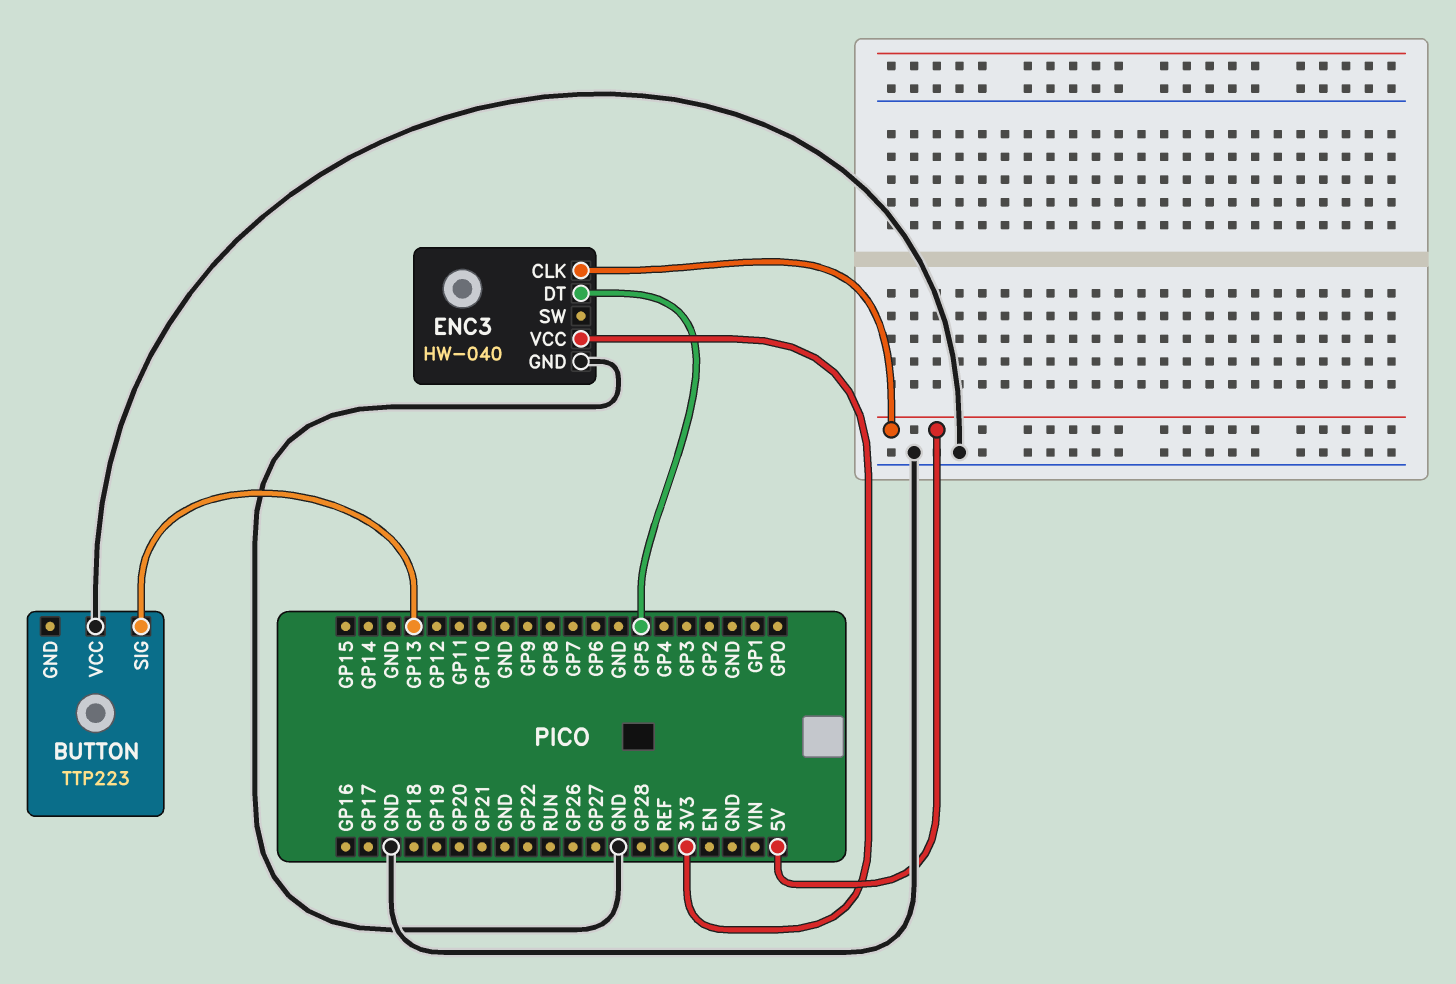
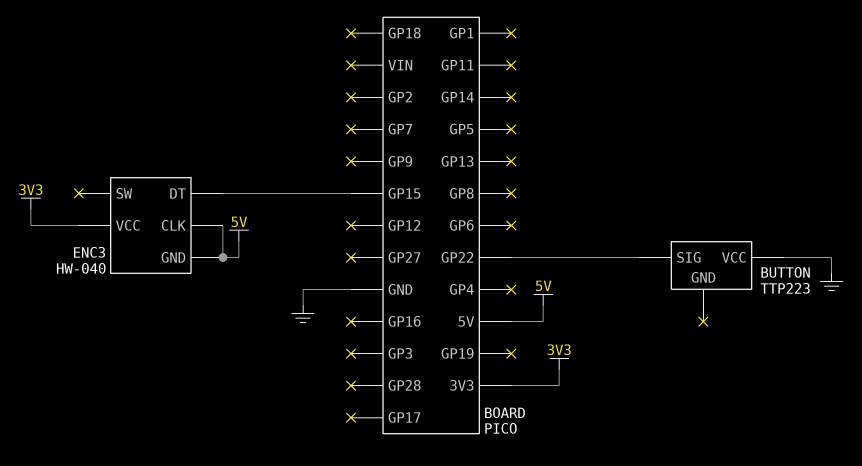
BUTTON pin SIG: GP13 -> GP22
ENC3 pin DT: GP5 -> GP15
ENC3 pin GND: GND -> 5V

